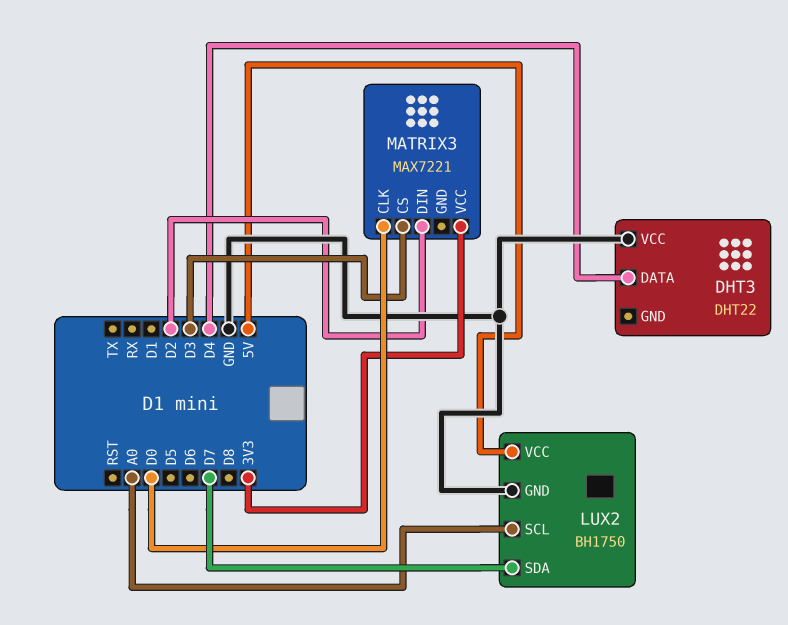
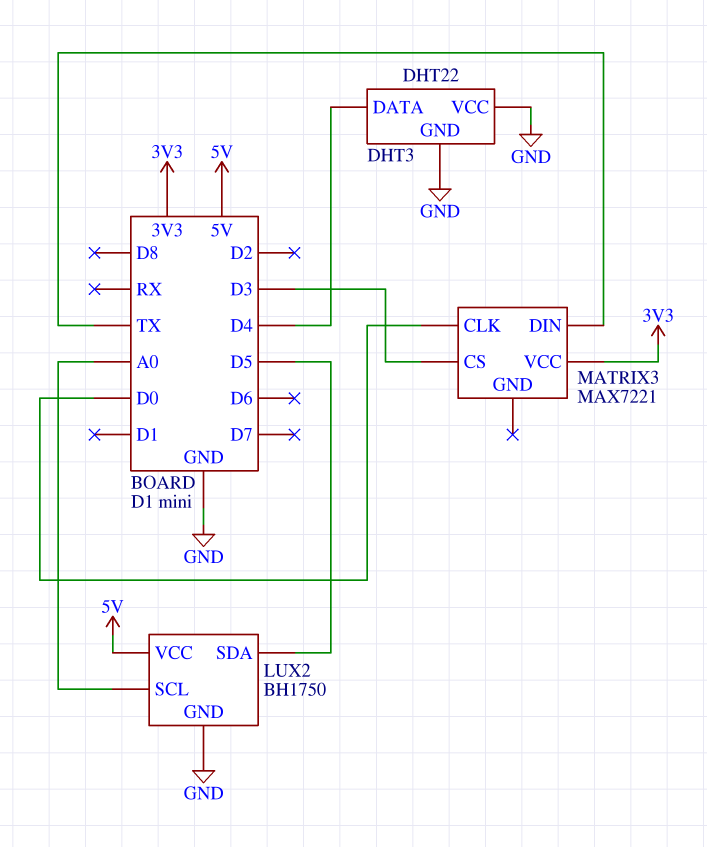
DHT3 pin GND: none -> GND
LUX2 pin SDA: D7 -> D5
MATRIX3 pin DIN: D2 -> TX

